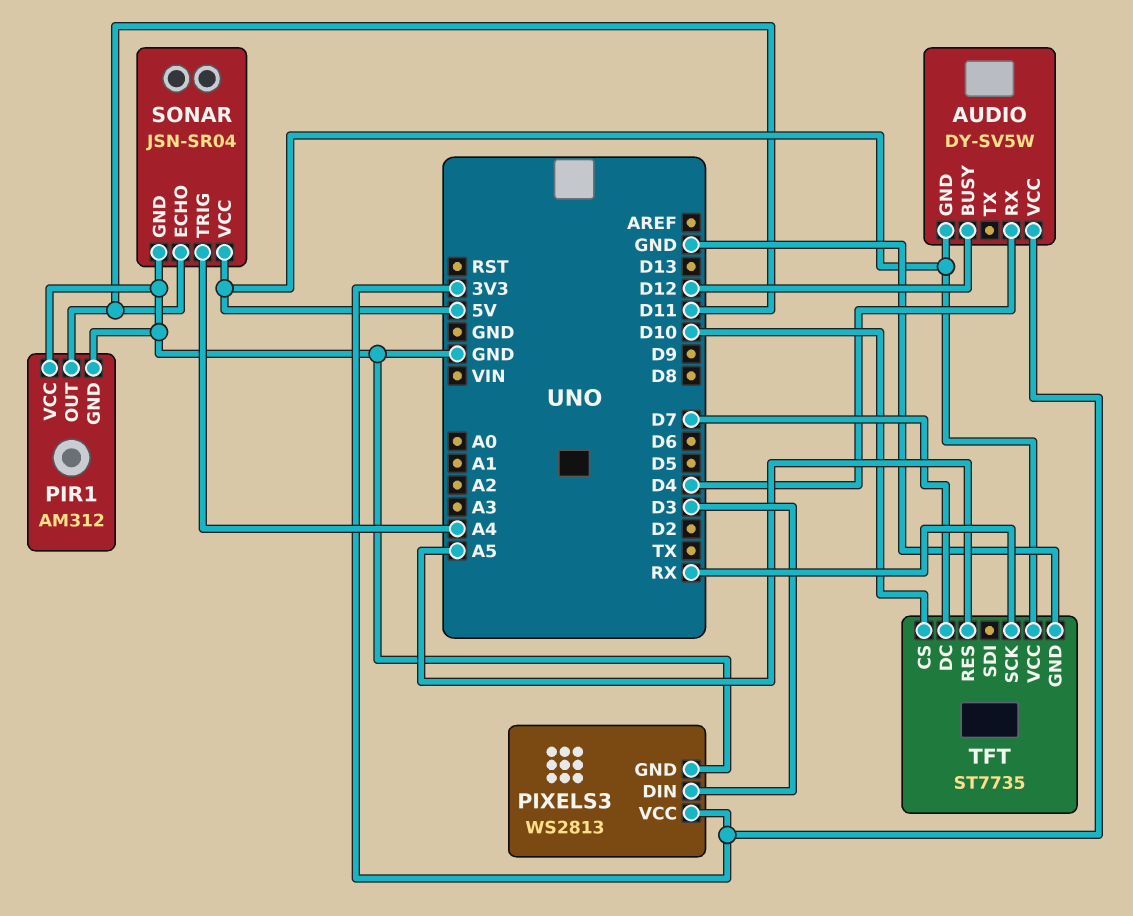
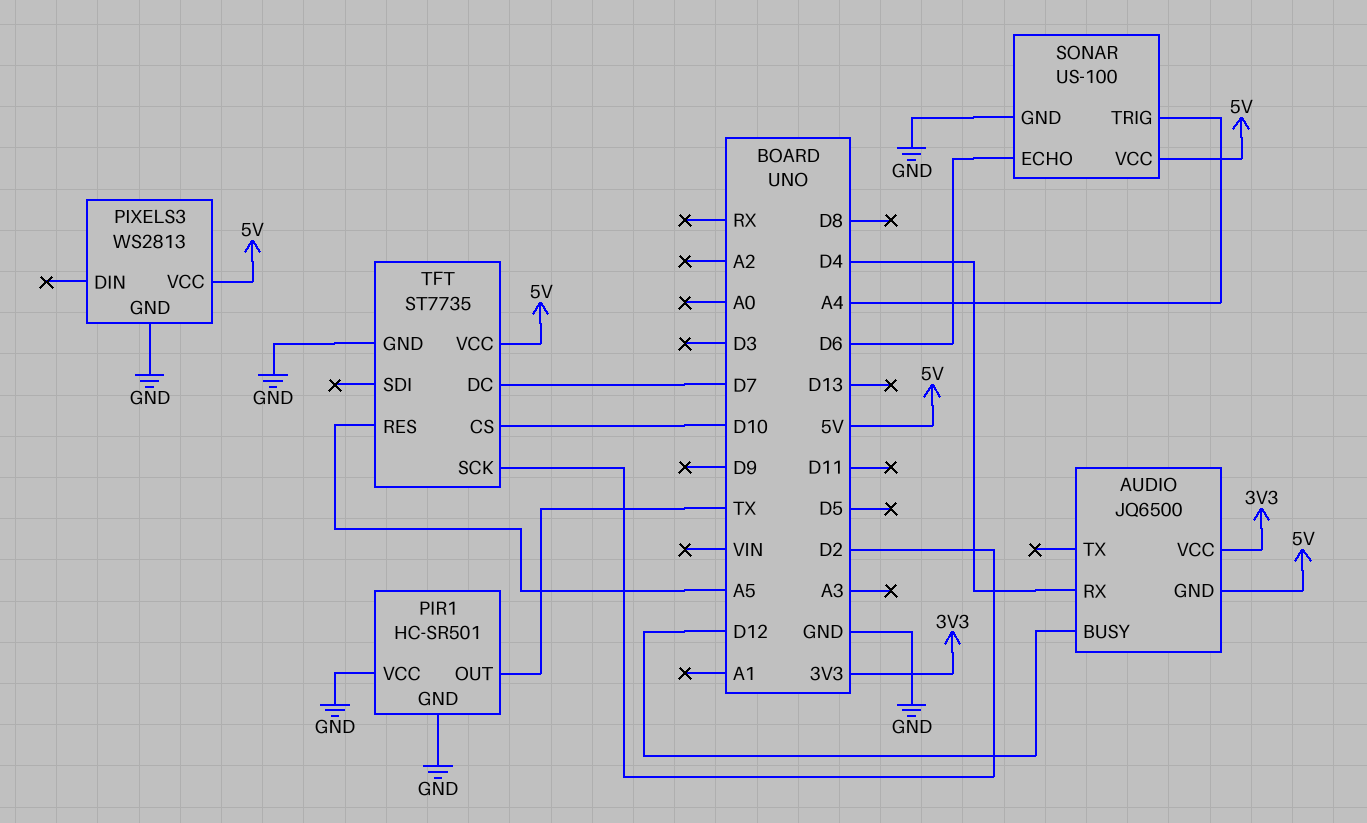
AUDIO: DY-SV5W -> JQ6500
PIR1: AM312 -> HC-SR501
PIR1 pin OUT: D11 -> TX
PIXELS3 pin DIN: D3 -> none
PIXELS3 pin VCC: 3V3 -> 5V
SONAR: JSN-SR04 -> US-100
SONAR pin ECHO: D11 -> D6
TFT pin SCK: RX -> D2

